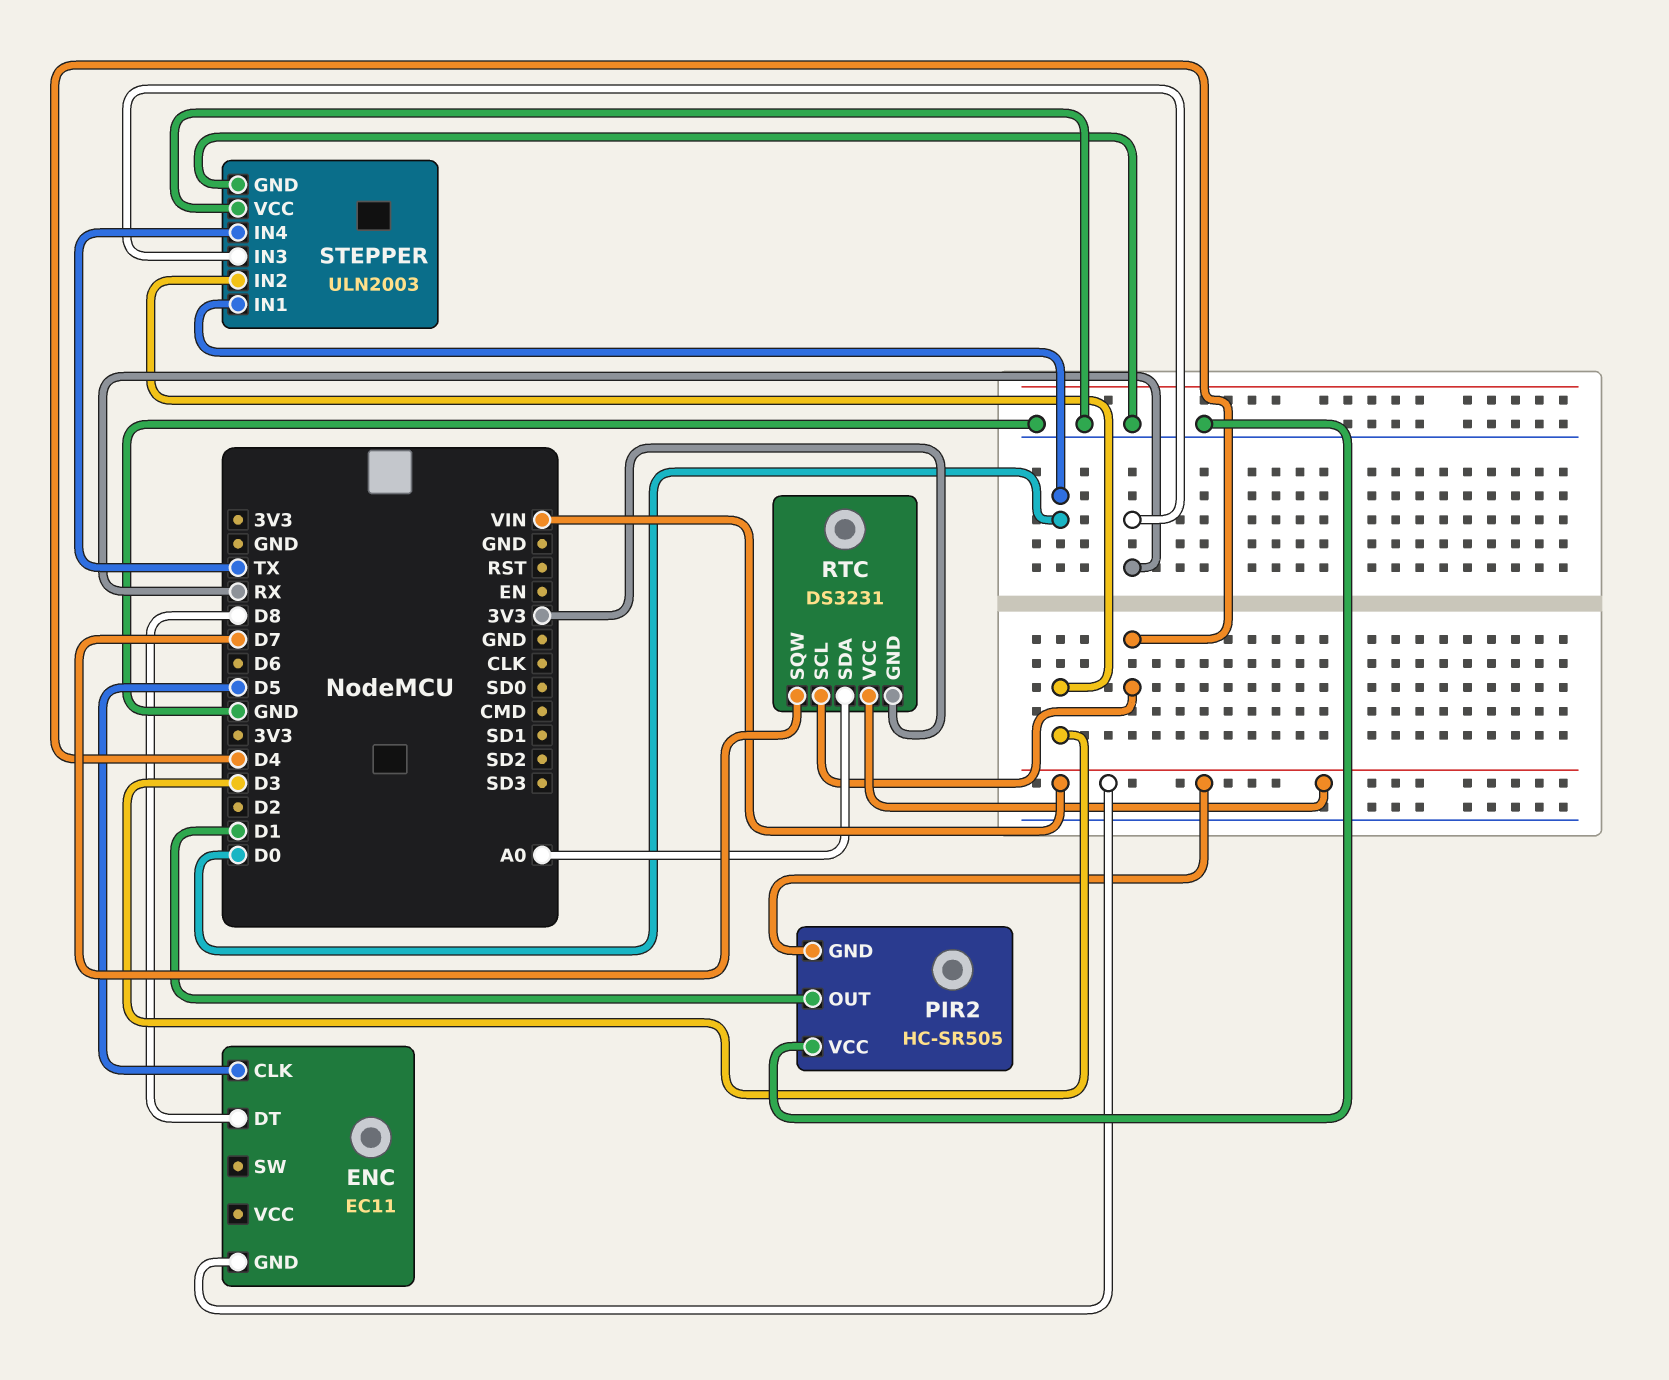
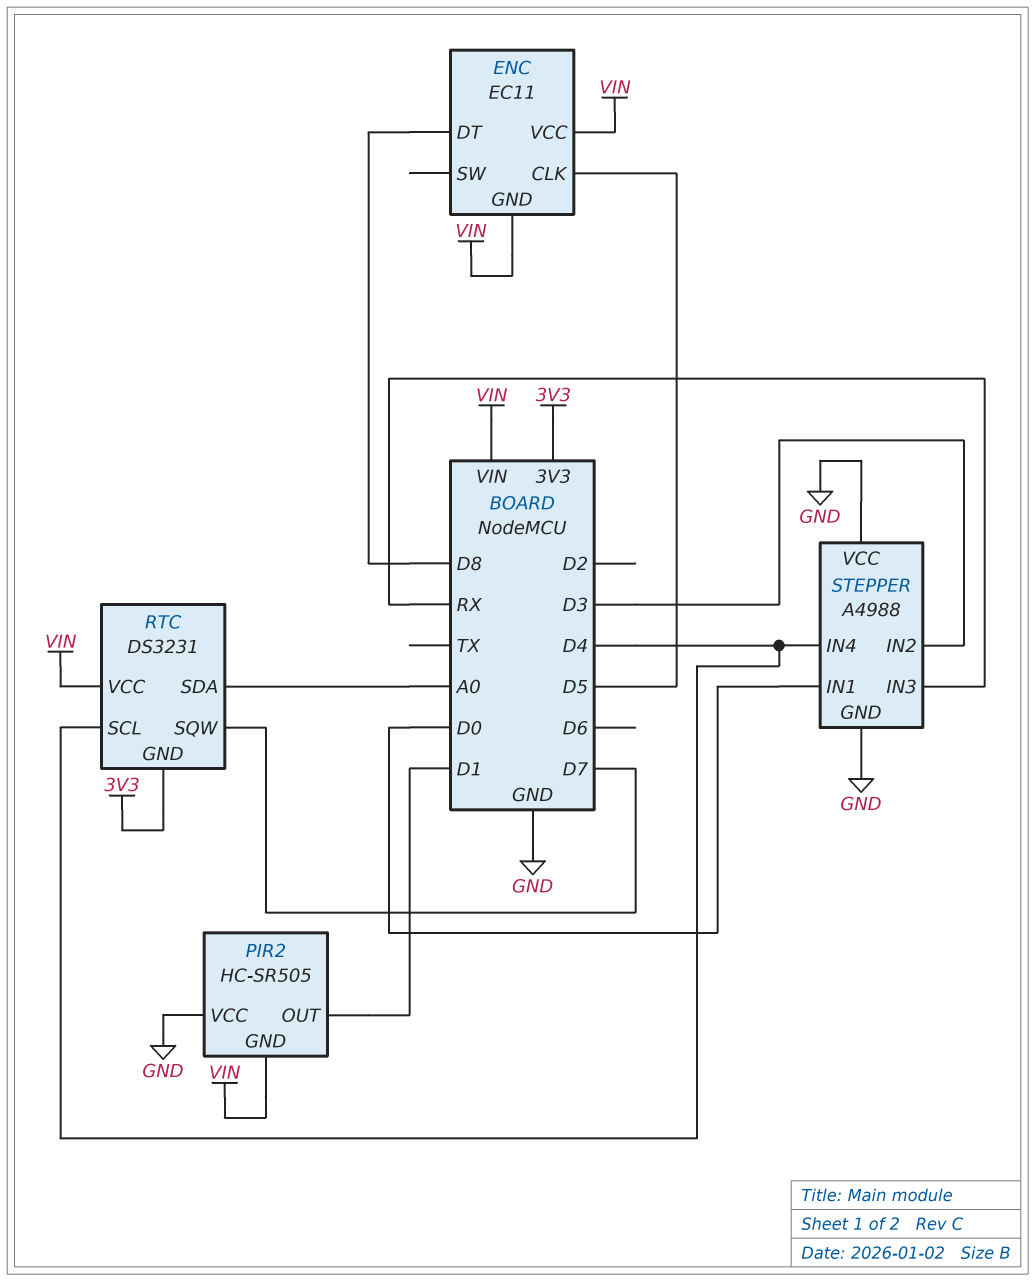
ENC pin VCC: none -> VIN
STEPPER: ULN2003 -> A4988
STEPPER pin IN4: TX -> D4

